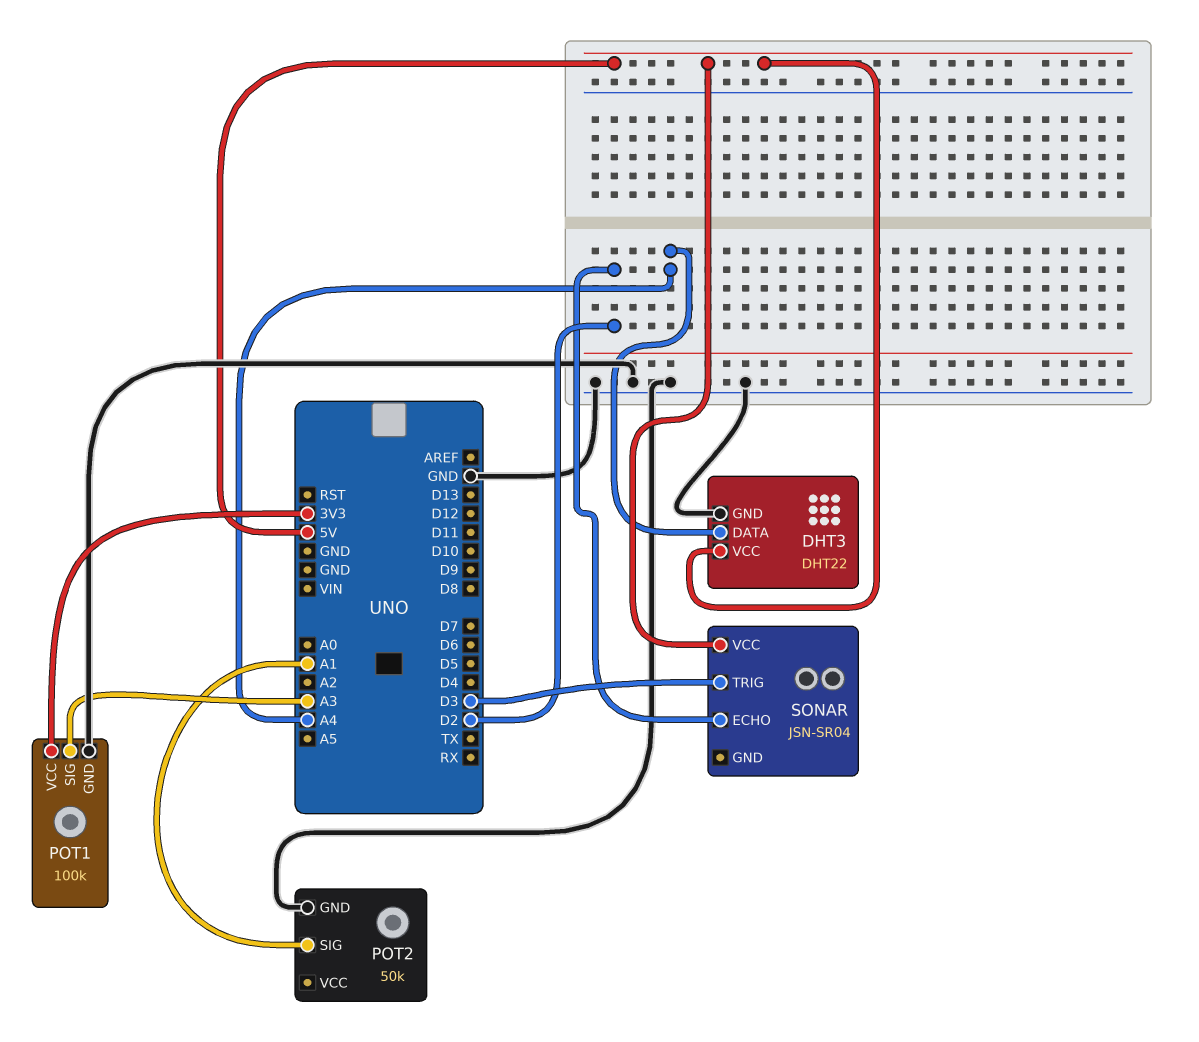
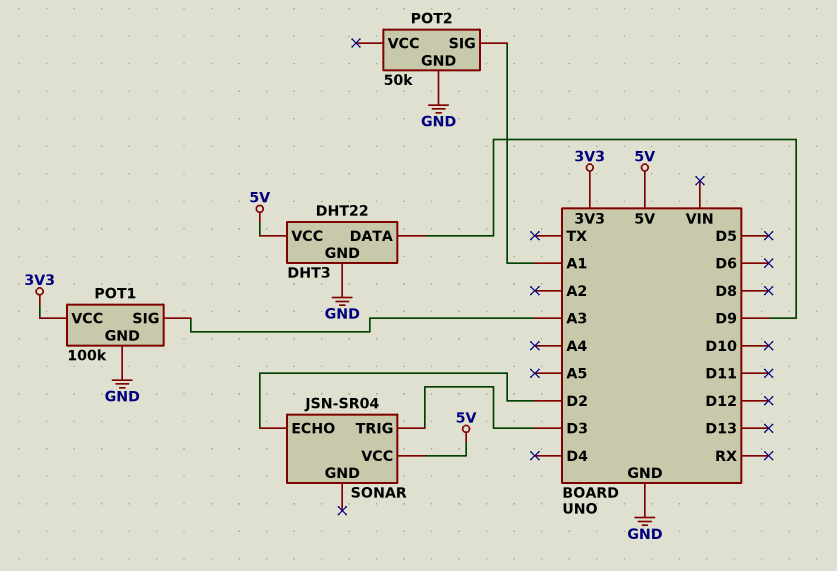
DHT3 pin DATA: A4 -> D9

